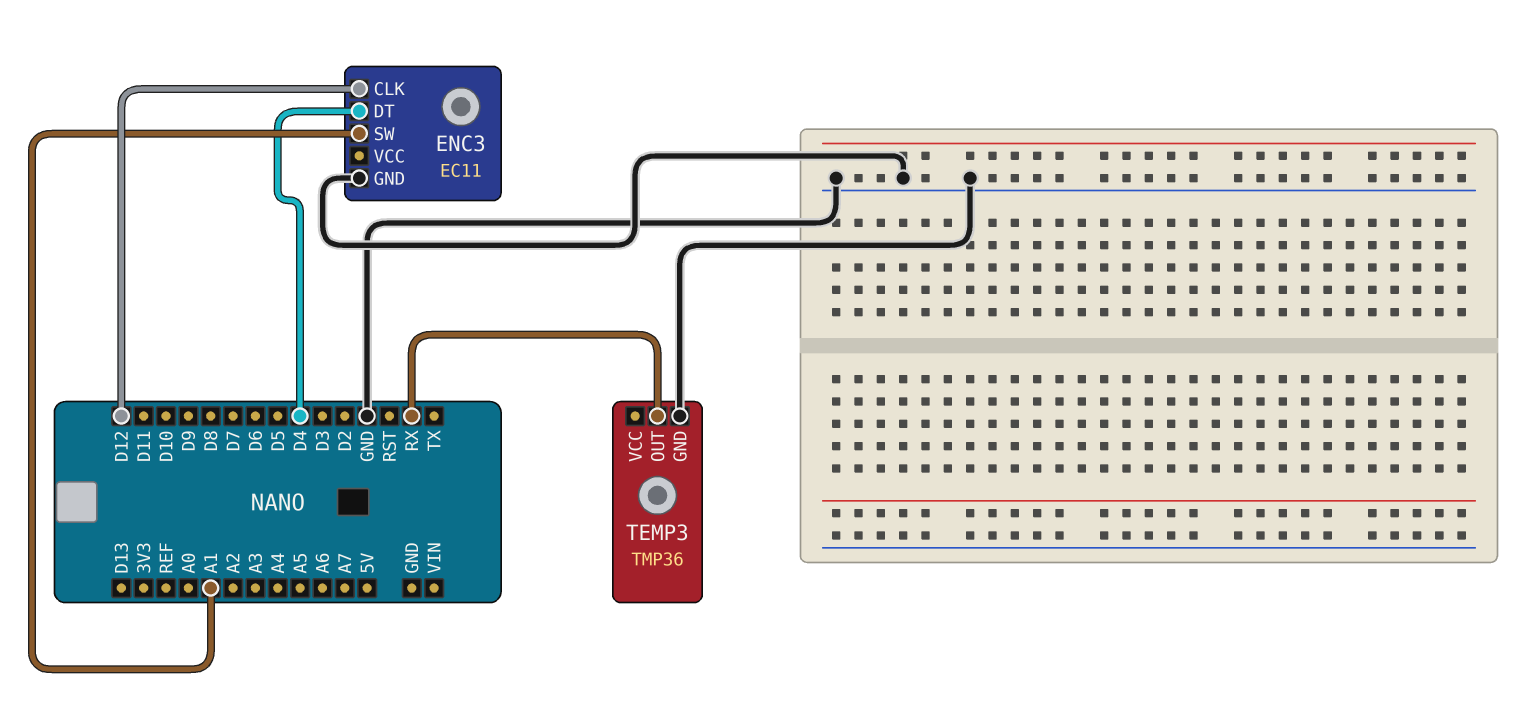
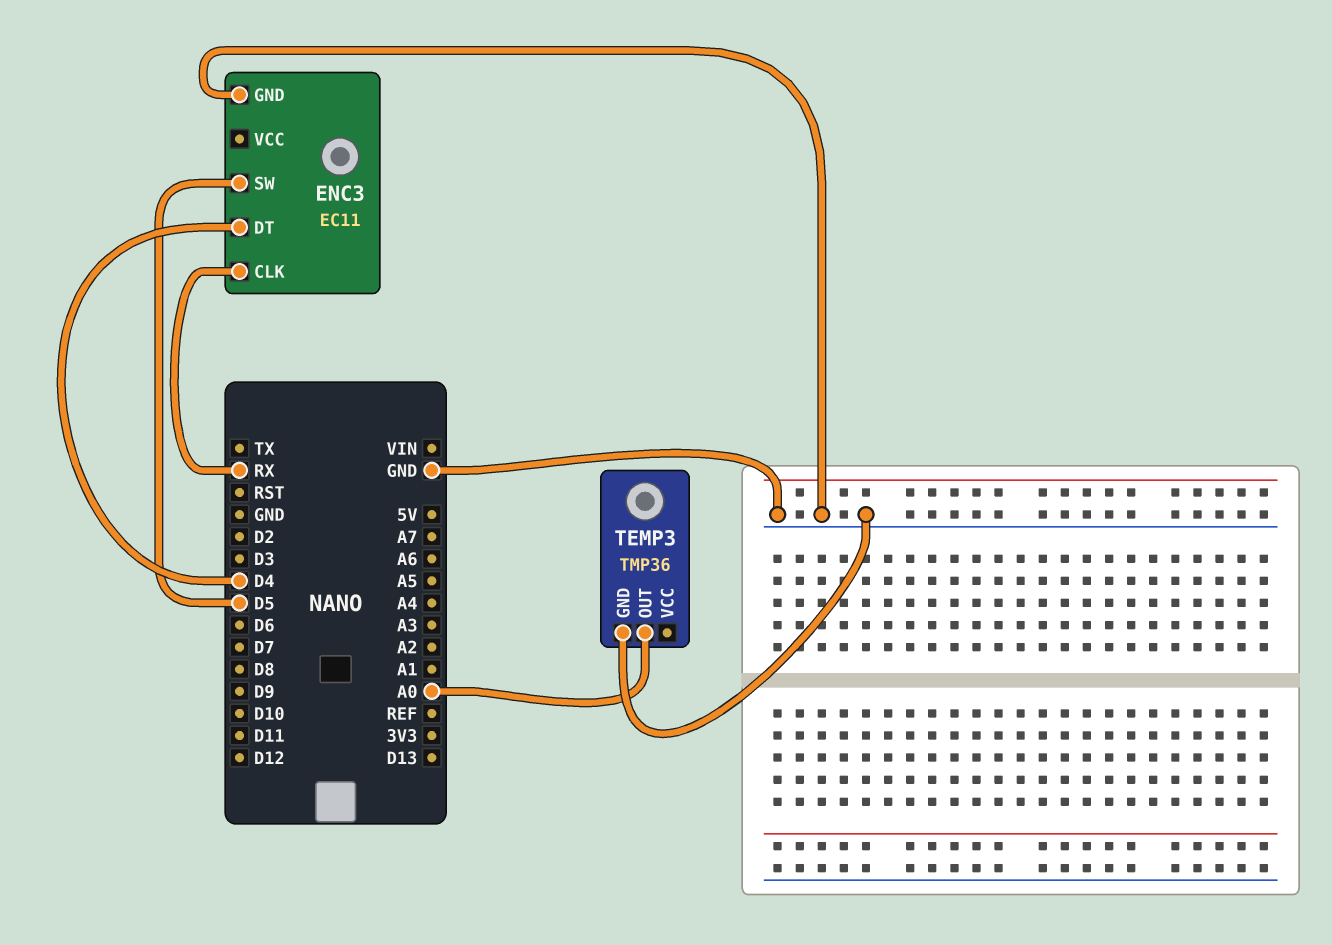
ENC3 pin CLK: D12 -> RX
ENC3 pin SW: A1 -> D5
TEMP3 pin OUT: RX -> A0

